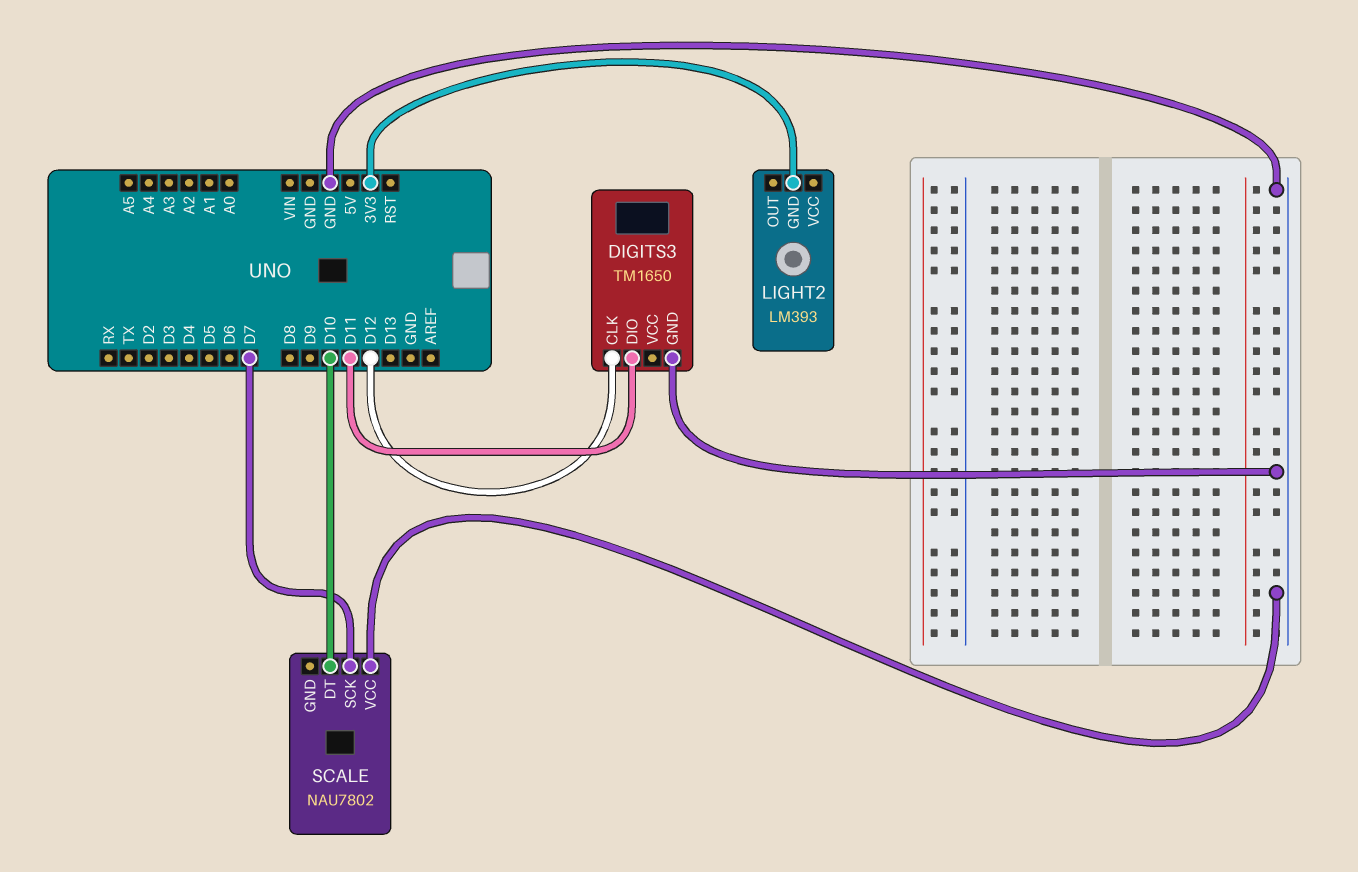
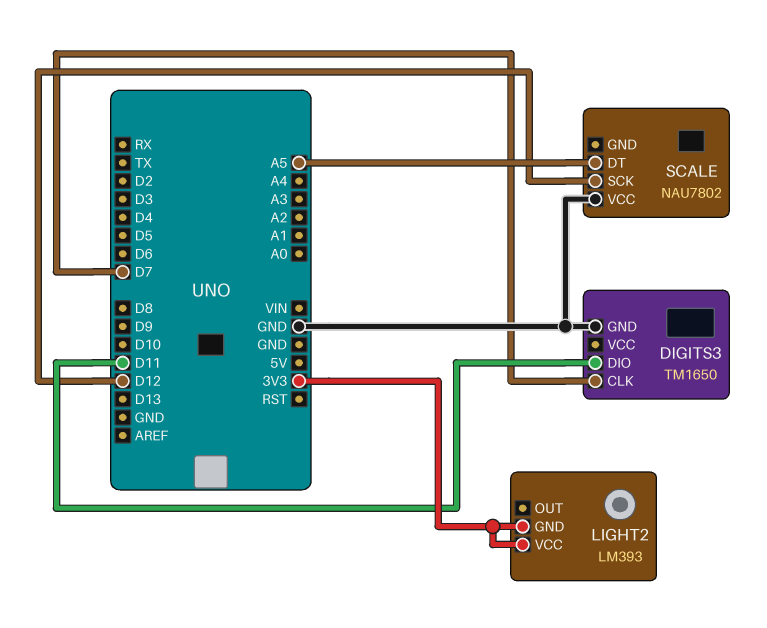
DIGITS3 pin CLK: D12 -> D7
LIGHT2 pin VCC: none -> 3V3
SCALE pin DT: D10 -> A5
SCALE pin SCK: D7 -> D12

